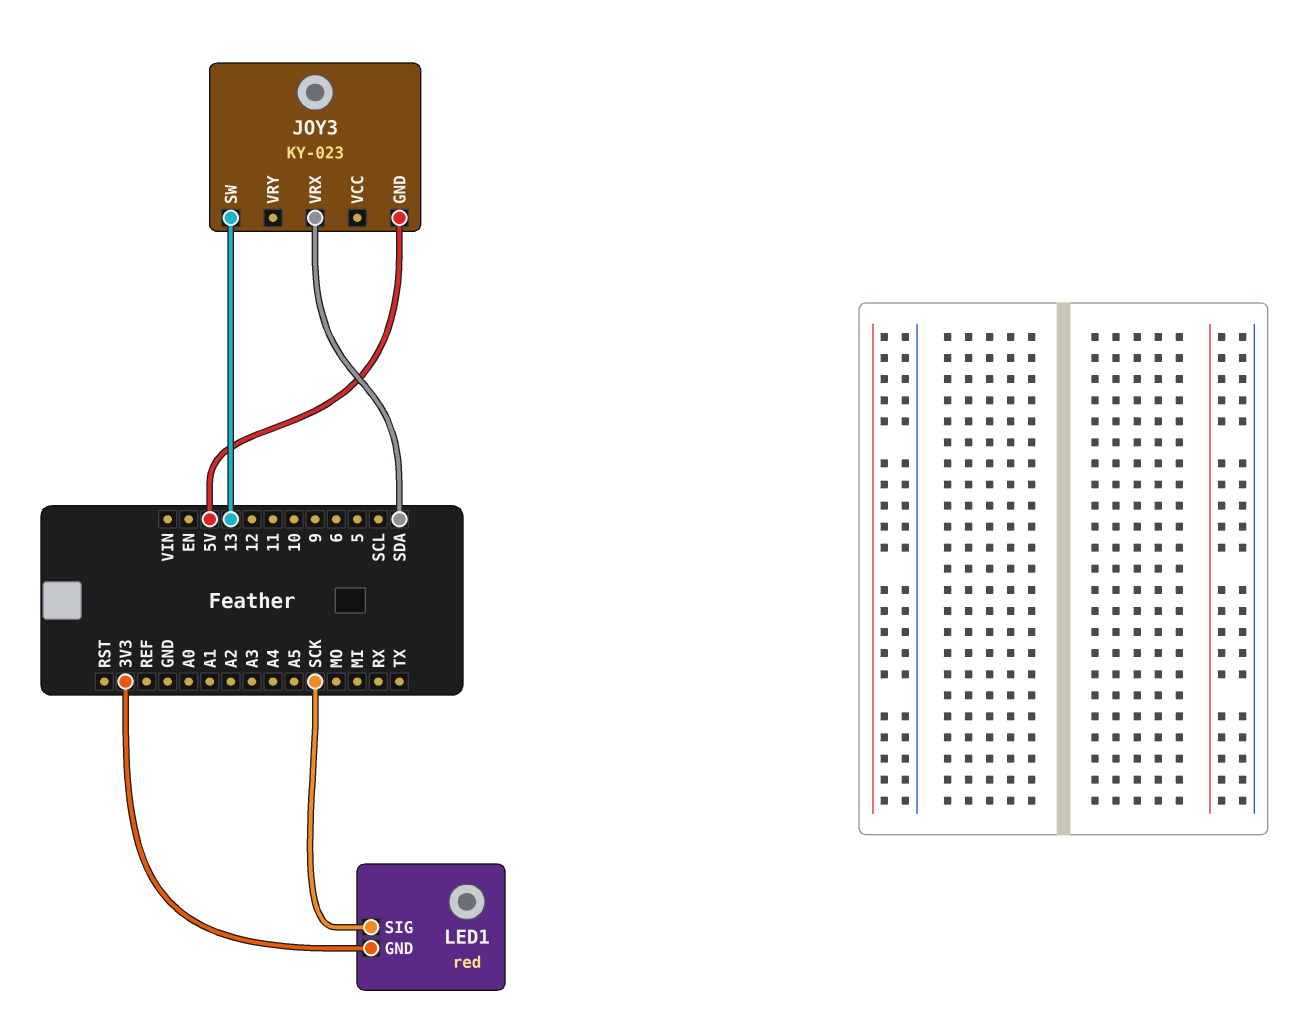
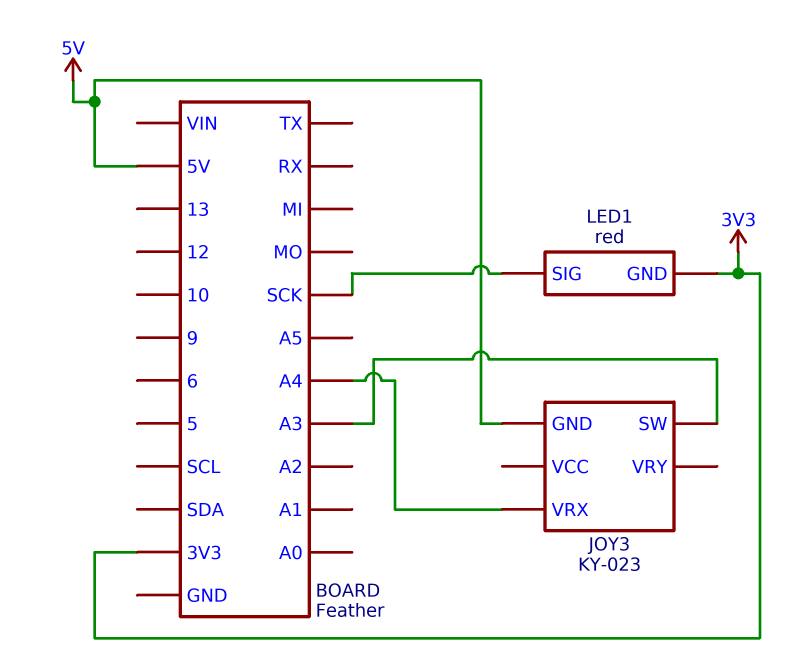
JOY3 pin SW: 13 -> A3
JOY3 pin VRX: SDA -> A4

